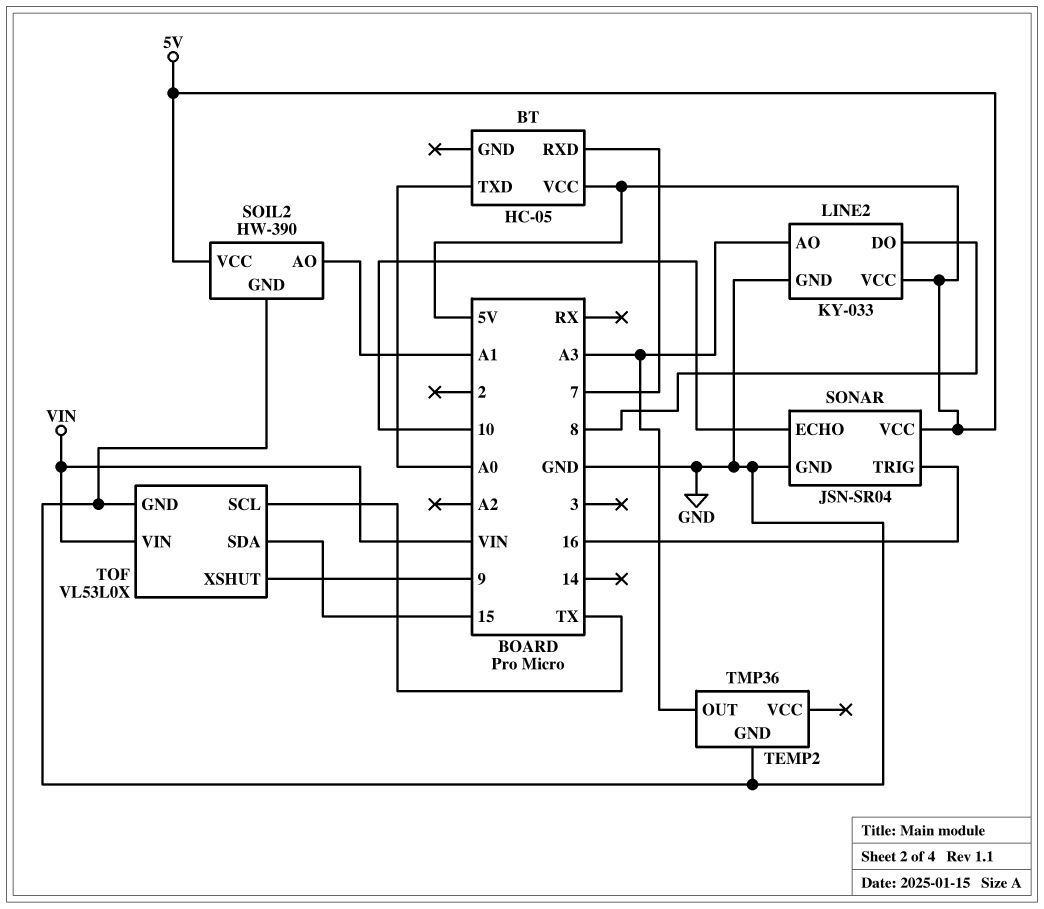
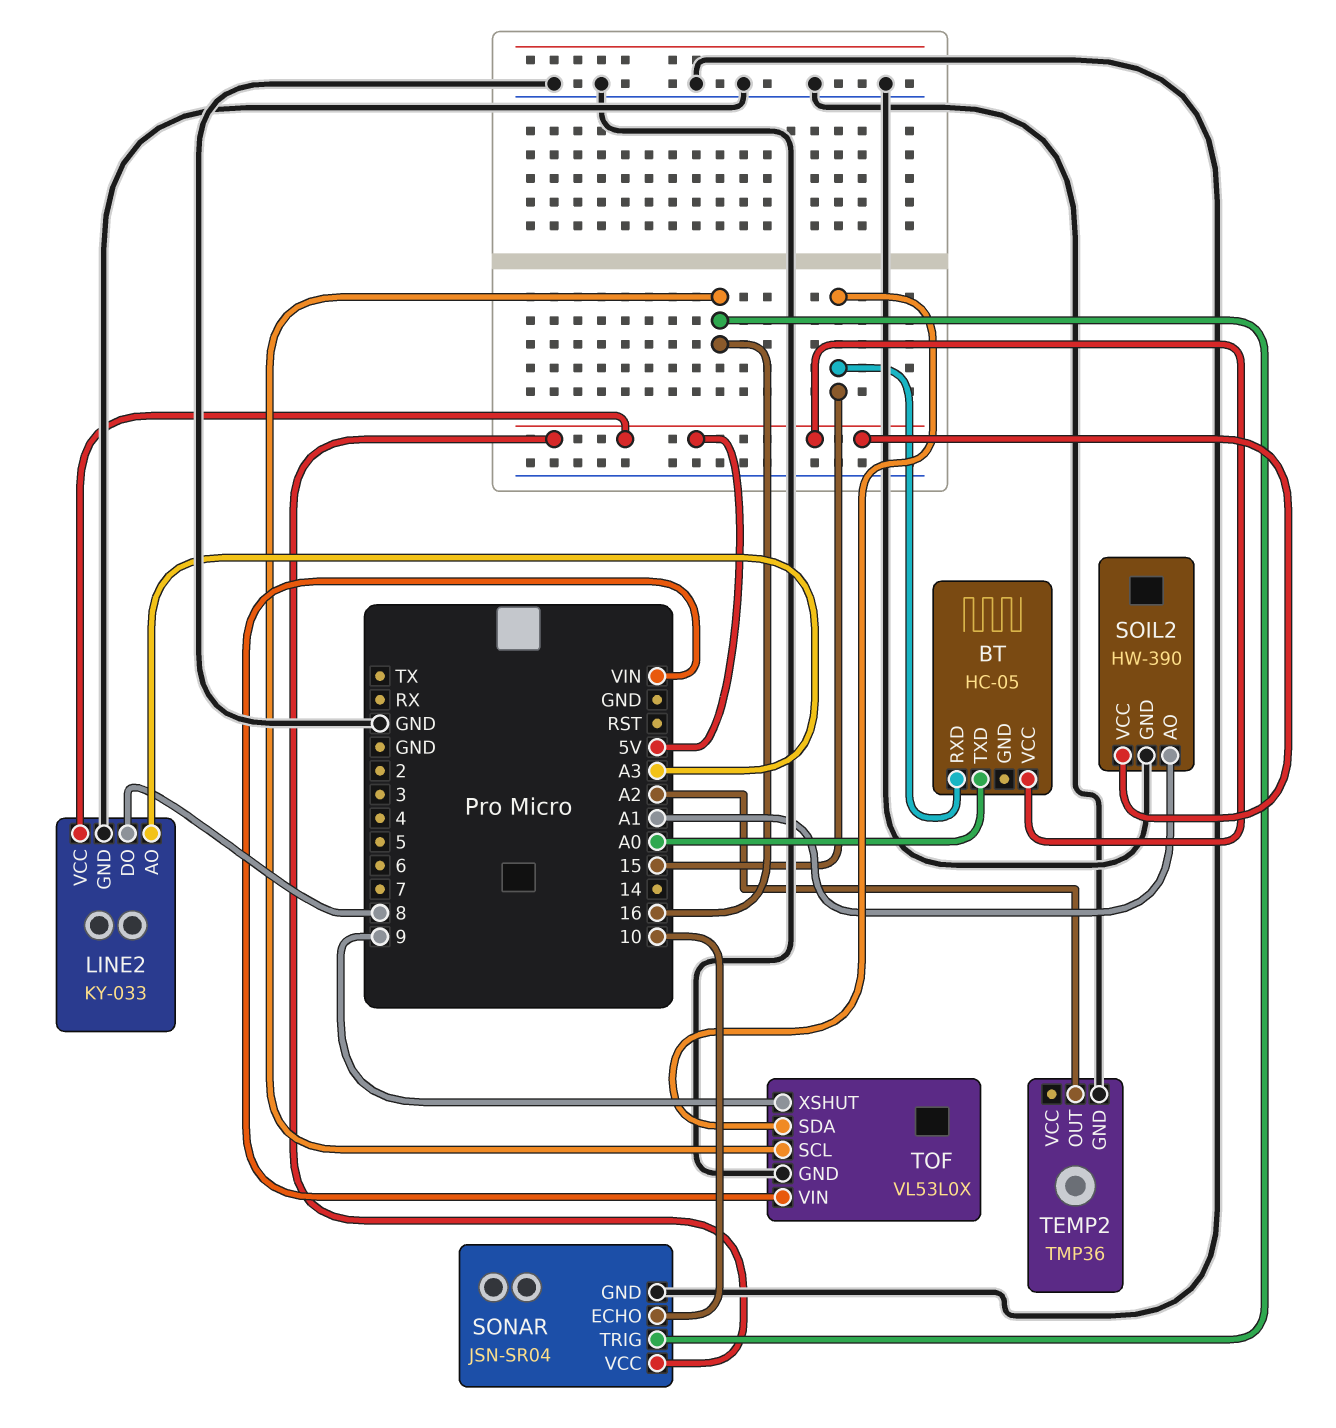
BT pin RXD: 7 -> 15
TEMP2 pin OUT: A3 -> A2
TOF pin SCL: TX -> 16

